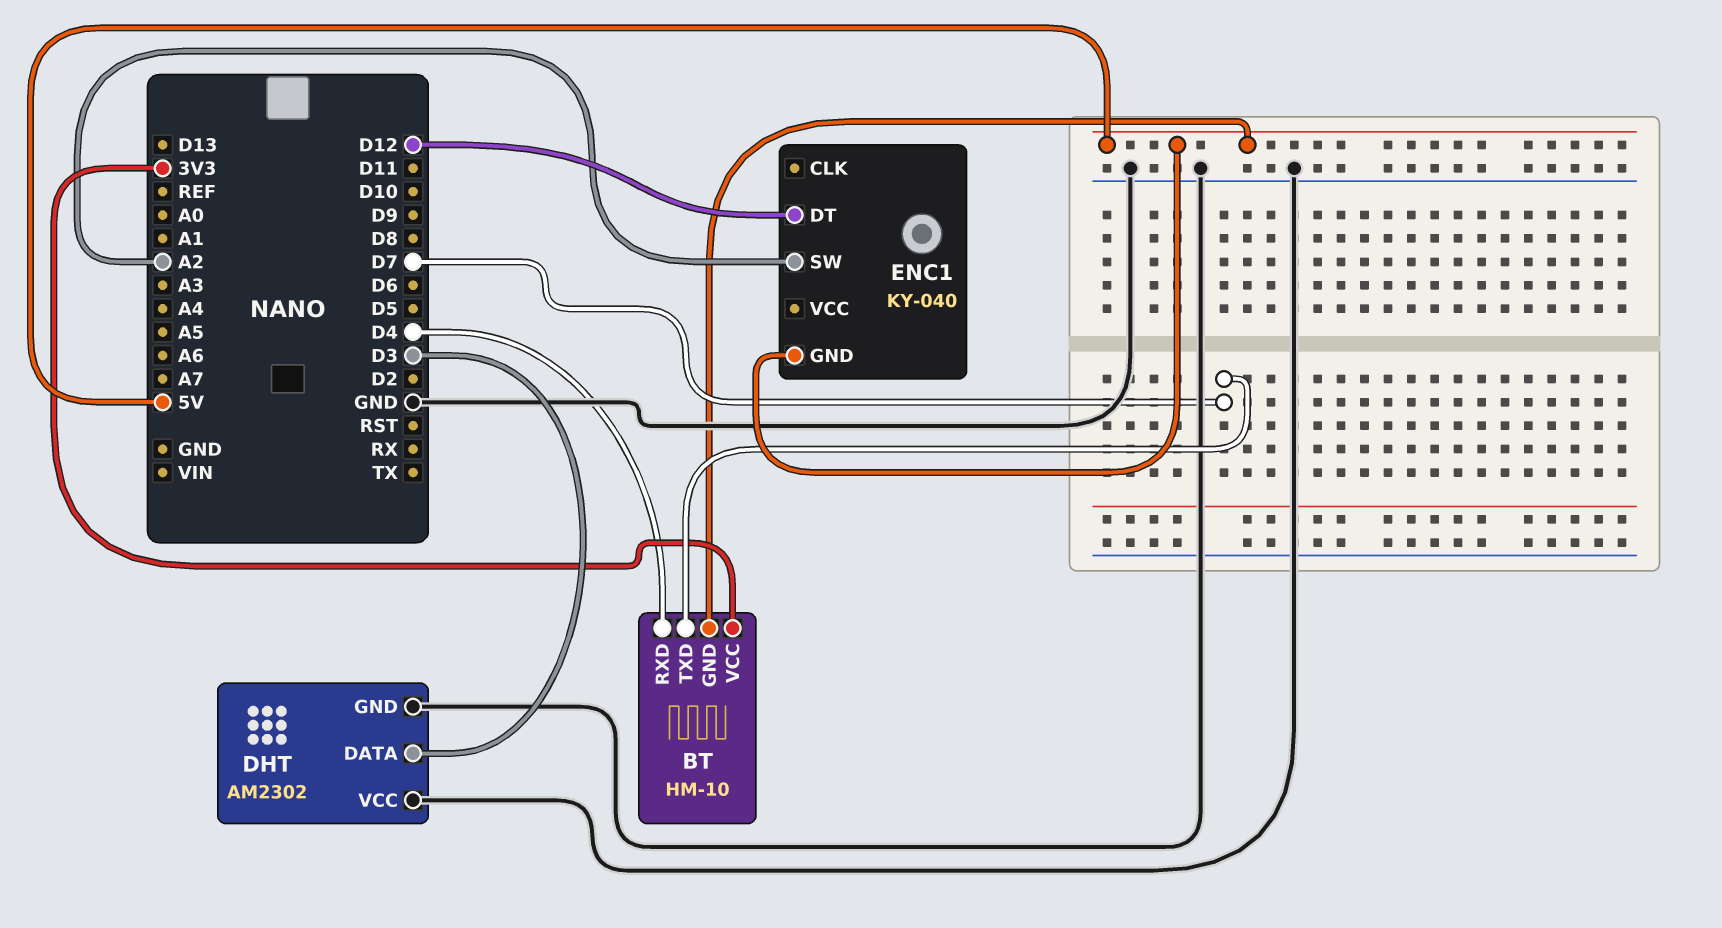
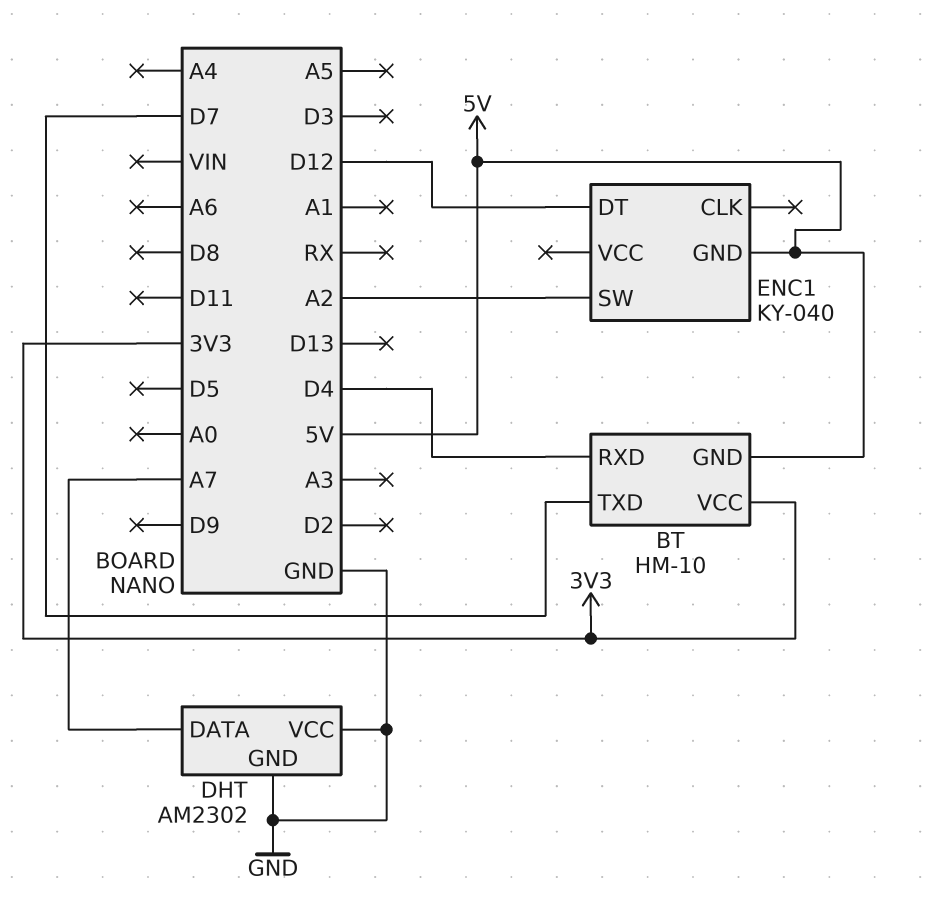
DHT pin DATA: D3 -> A7

